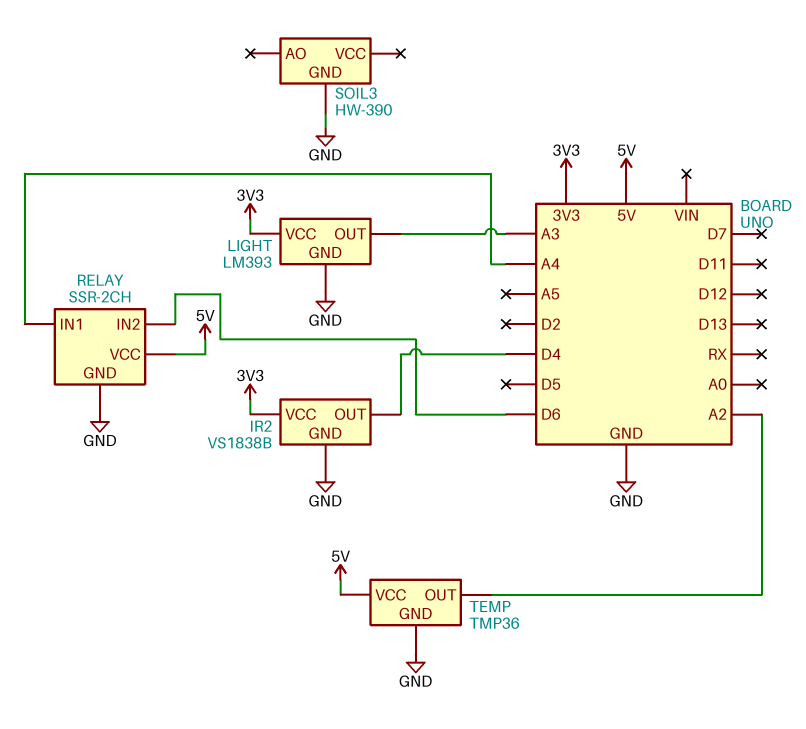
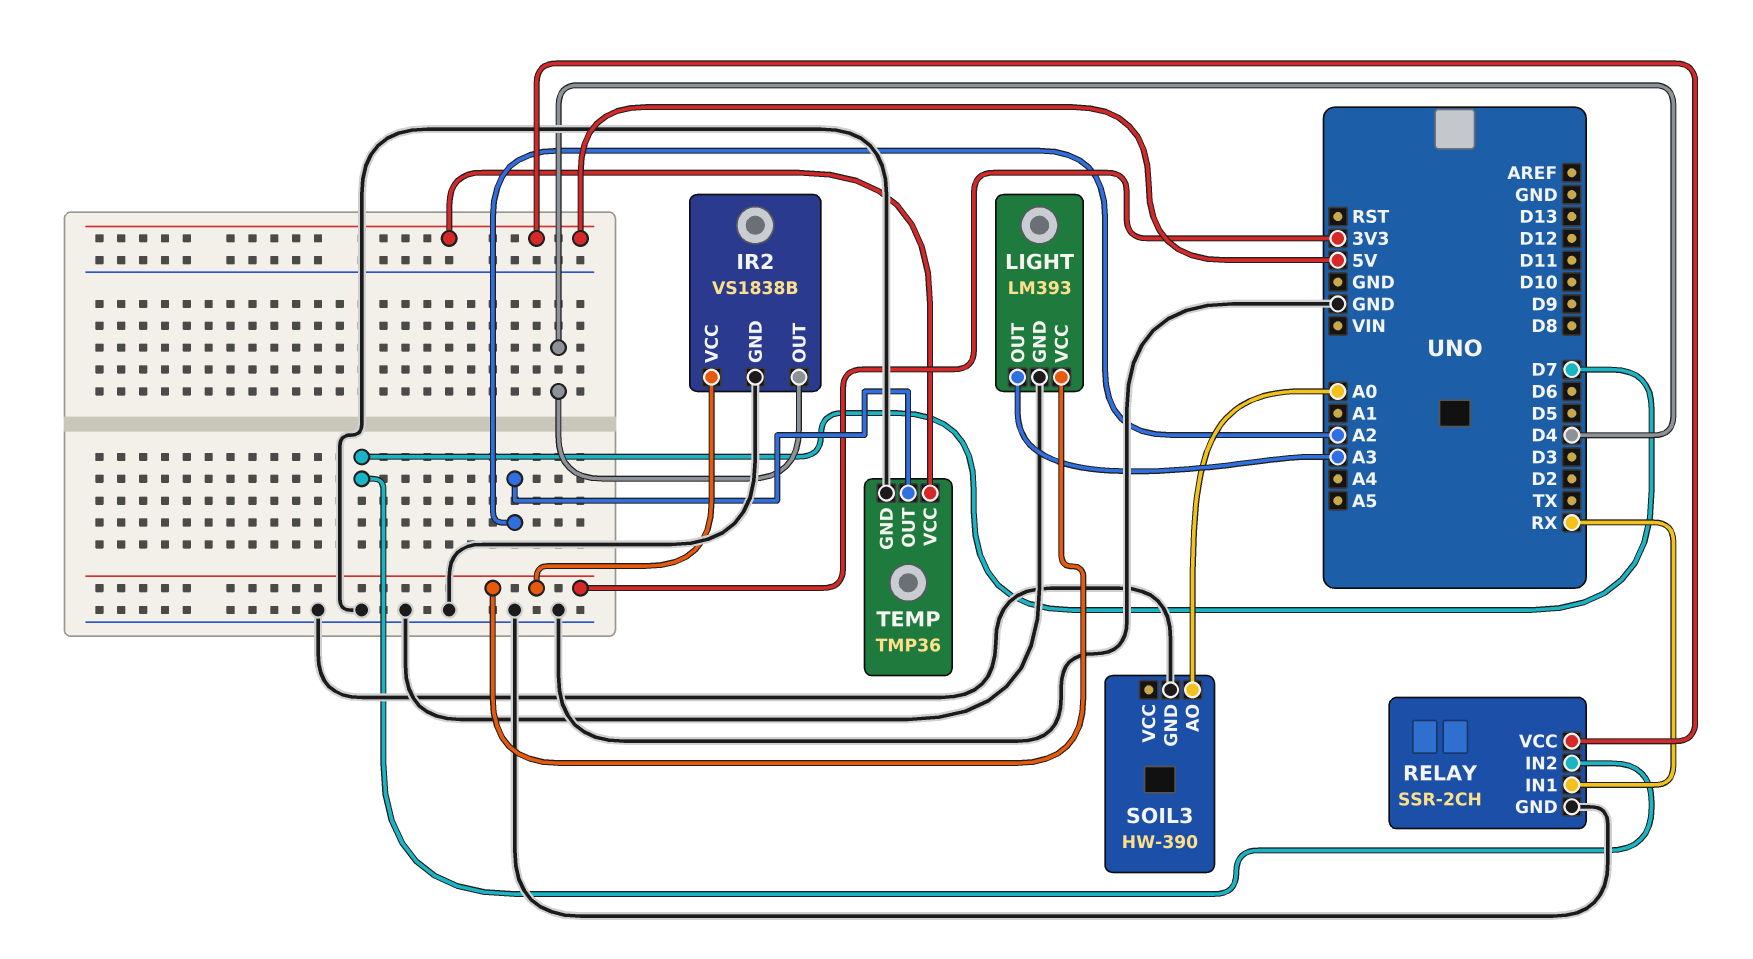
RELAY pin IN1: A4 -> RX
RELAY pin IN2: D6 -> D7
SOIL3 pin AO: none -> A0

